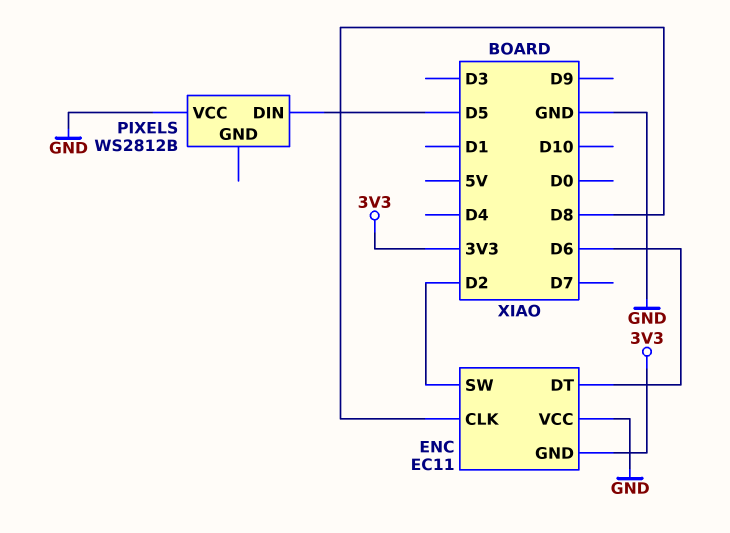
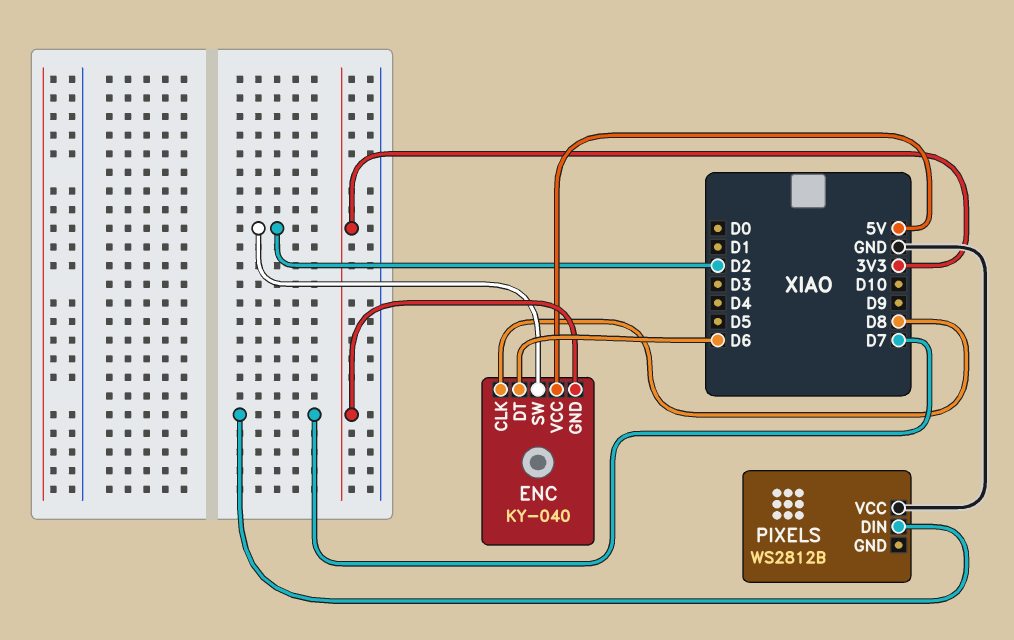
ENC: EC11 -> KY-040
ENC pin VCC: GND -> 5V
PIXELS pin DIN: D5 -> D7

